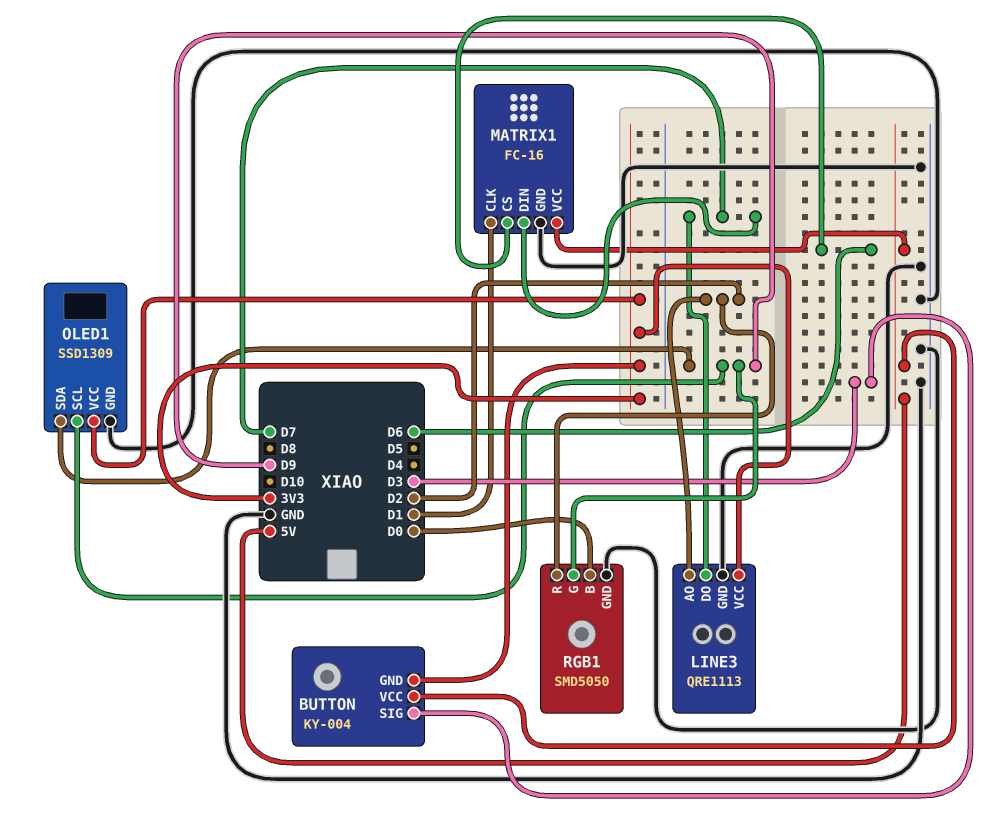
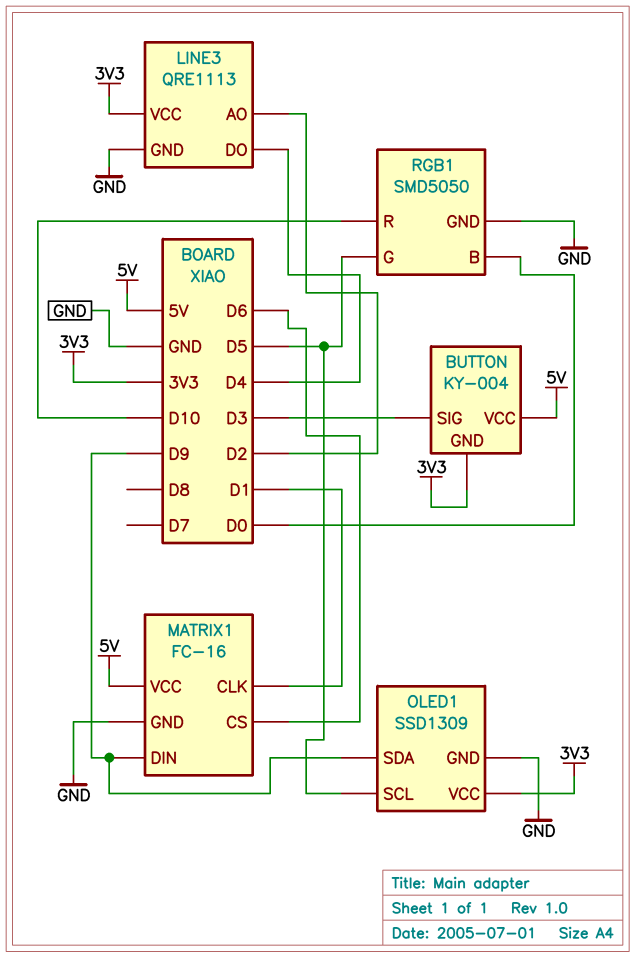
LINE3 pin DO: D7 -> D4
MATRIX1 pin DIN: D7 -> D9
OLED1 pin SCL: D9 -> D5
RGB1 pin G: D9 -> D5
RGB1 pin R: D2 -> D10

